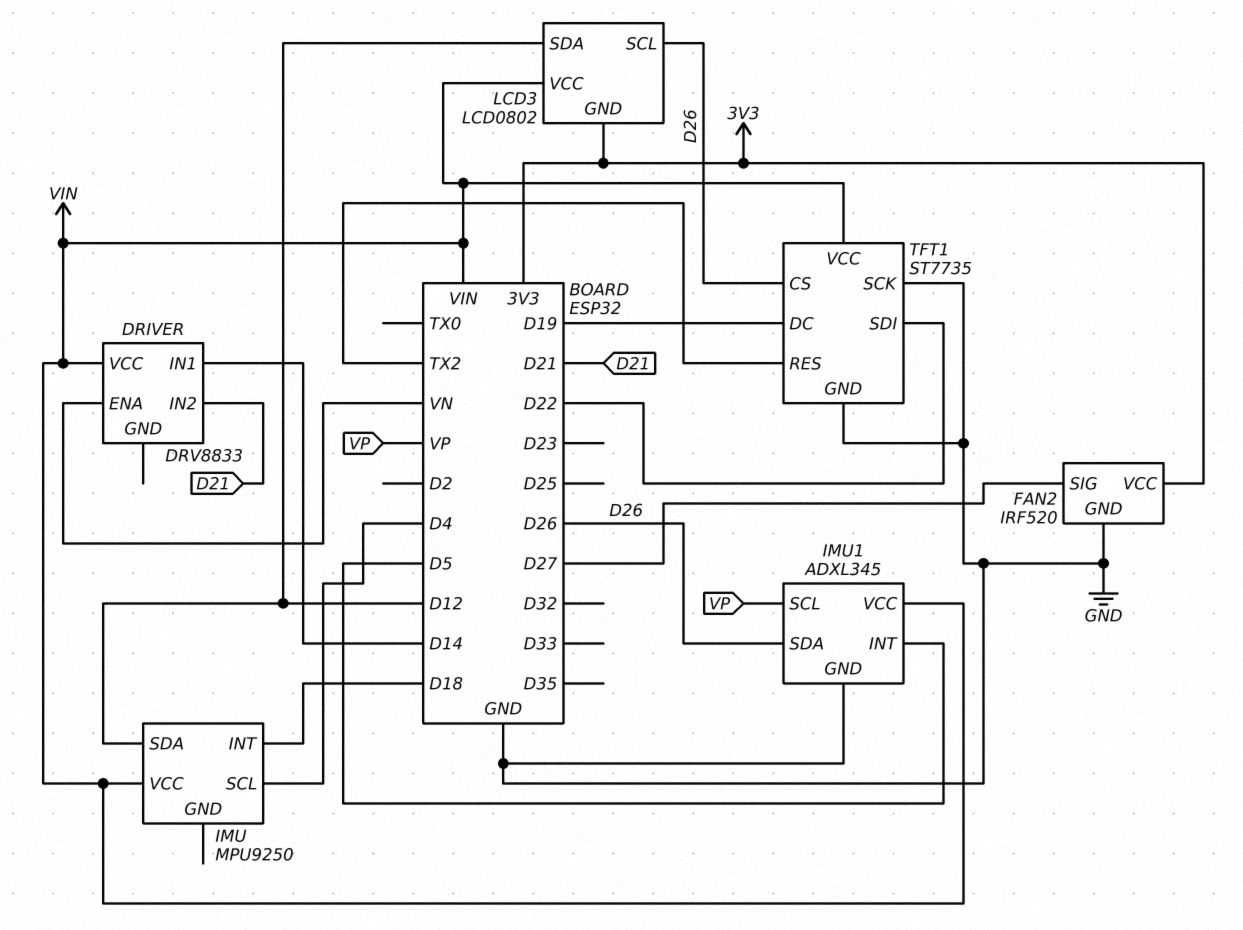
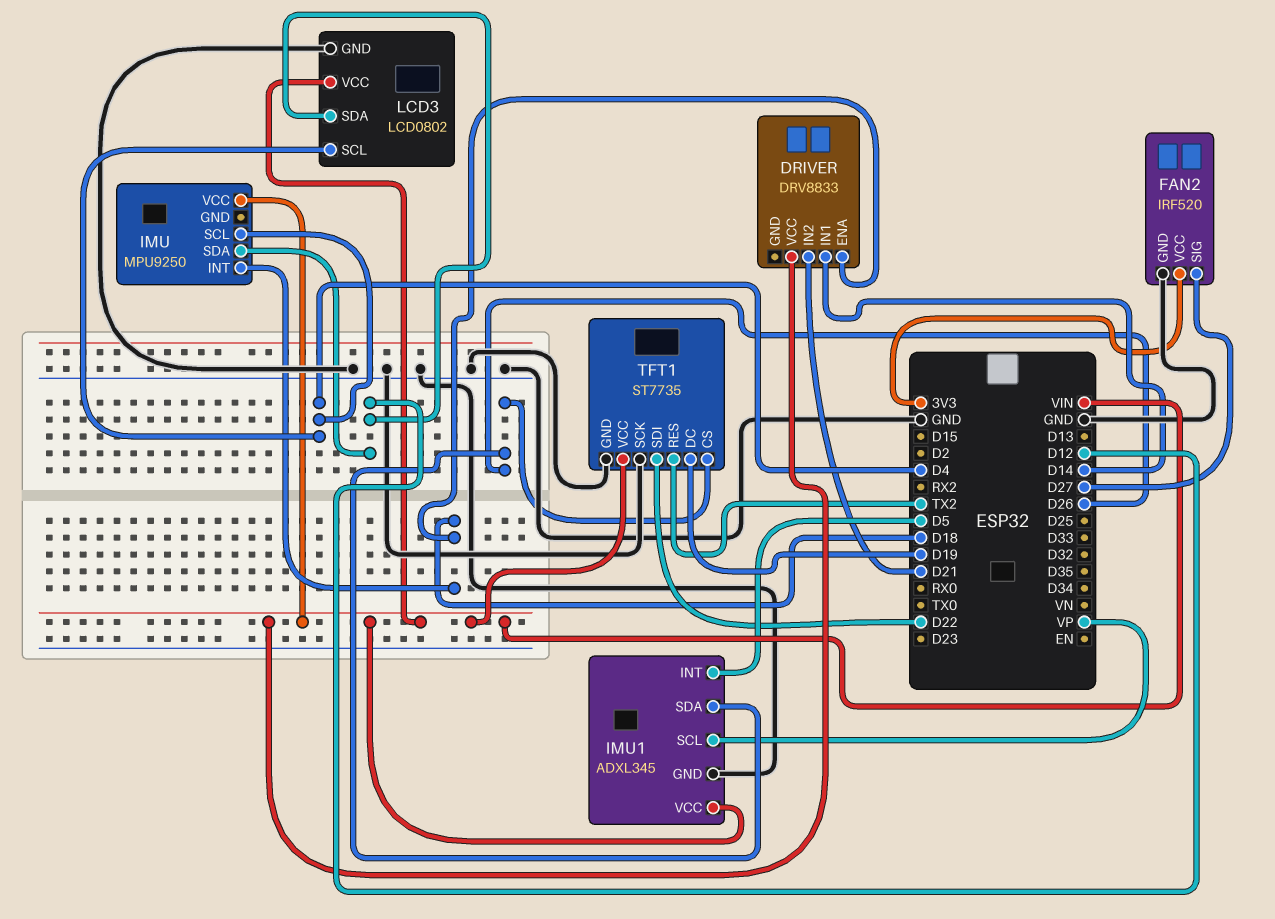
DRIVER pin ENA: VN -> D18
LCD3 pin GND: 3V3 -> GND
LCD3 pin SCL: D26 -> D4

